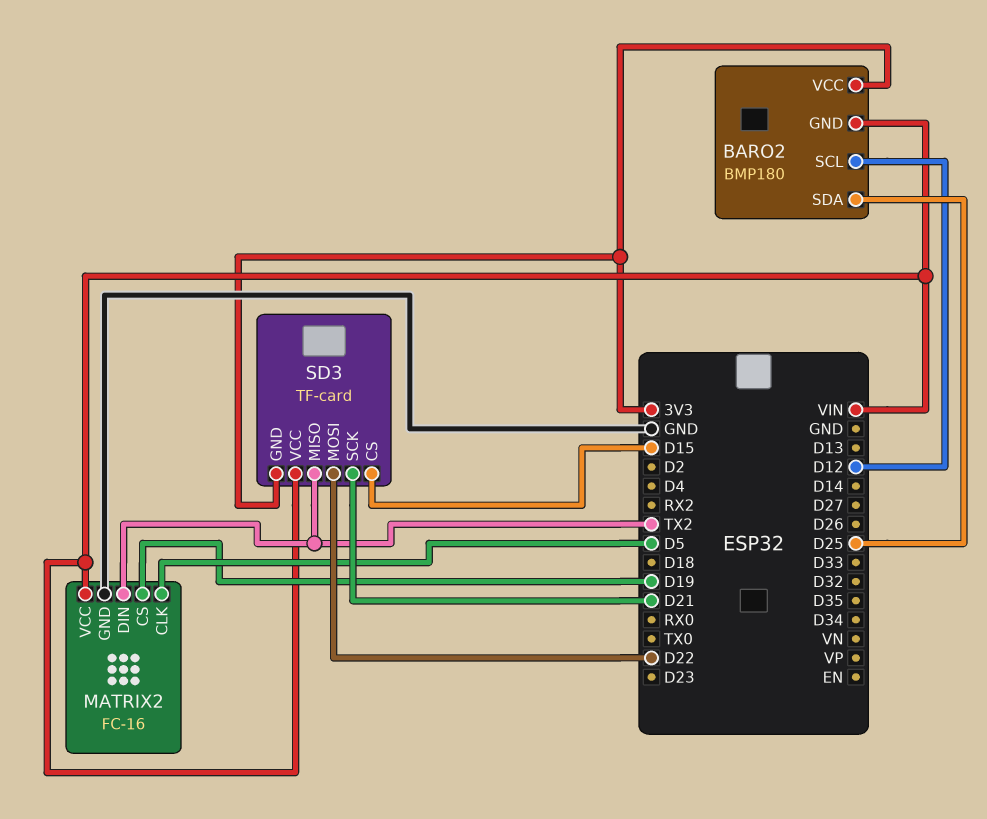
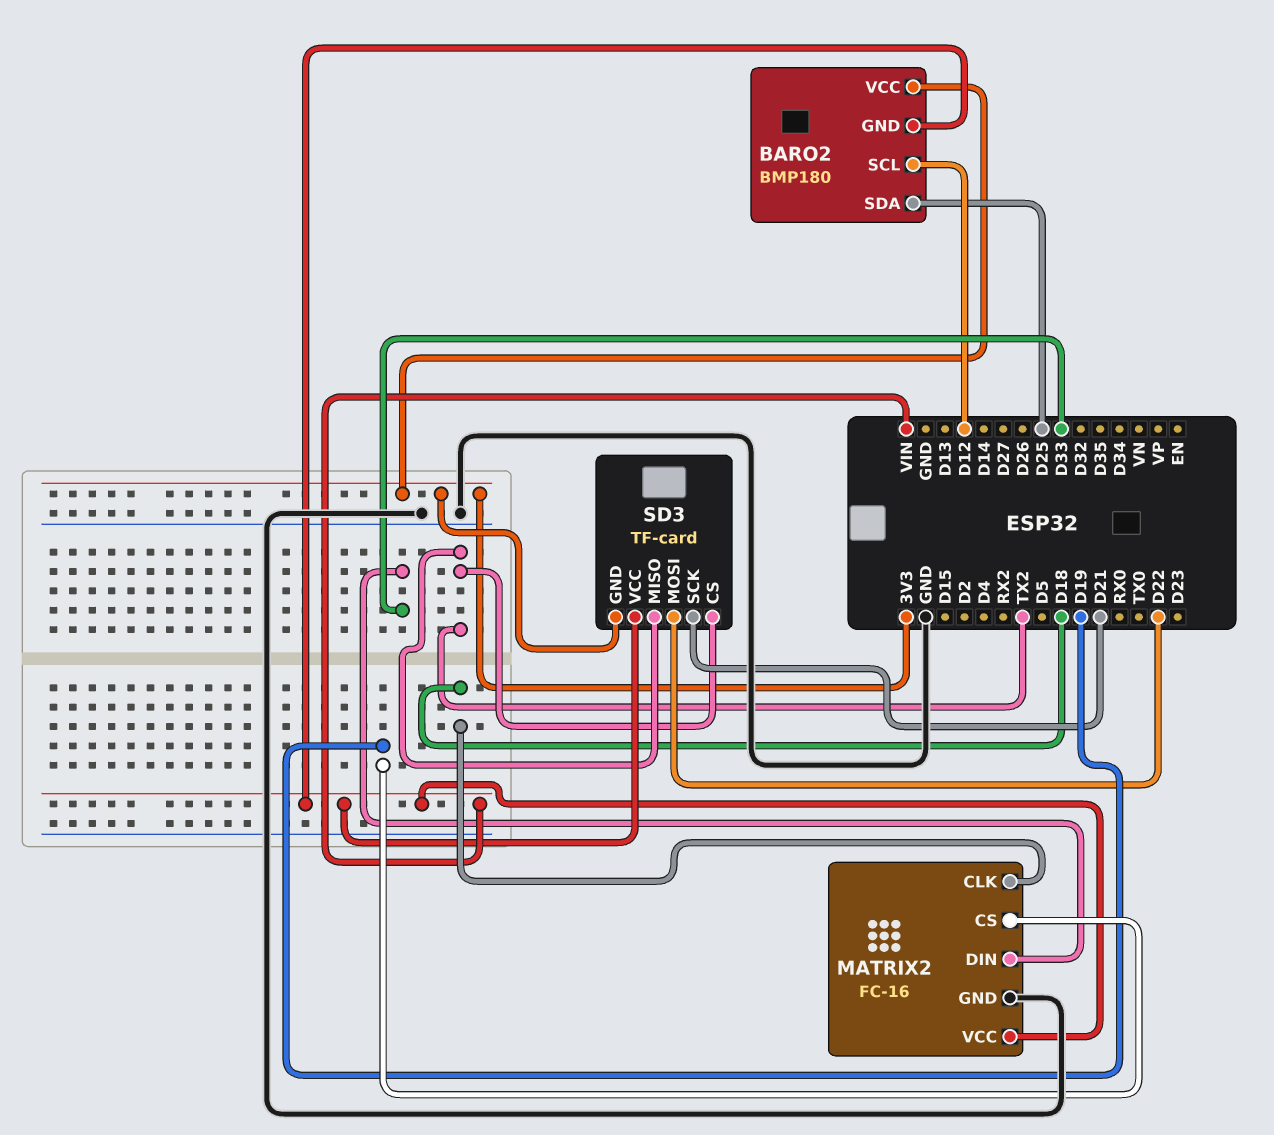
MATRIX2 pin CLK: D5 -> D18
MATRIX2 pin DIN: TX2 -> D33
SD3 pin CS: D15 -> TX2

